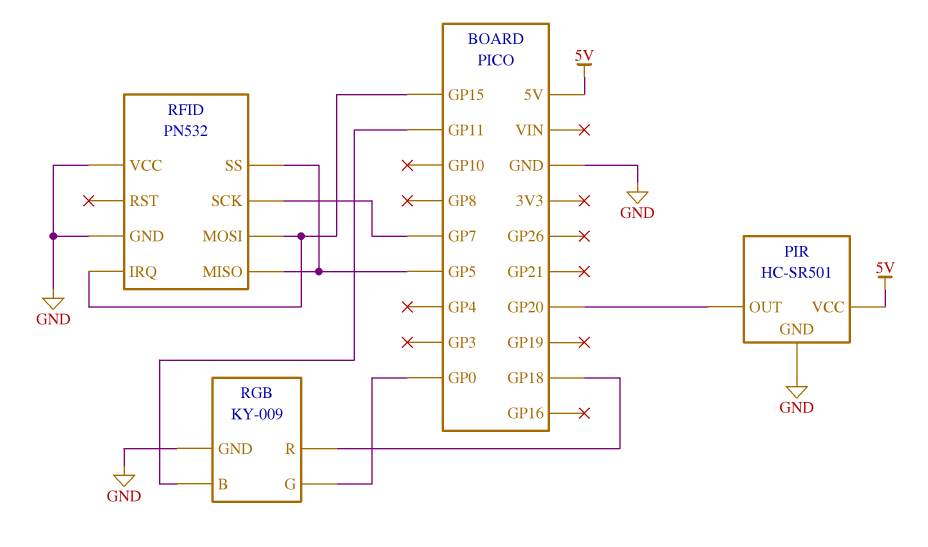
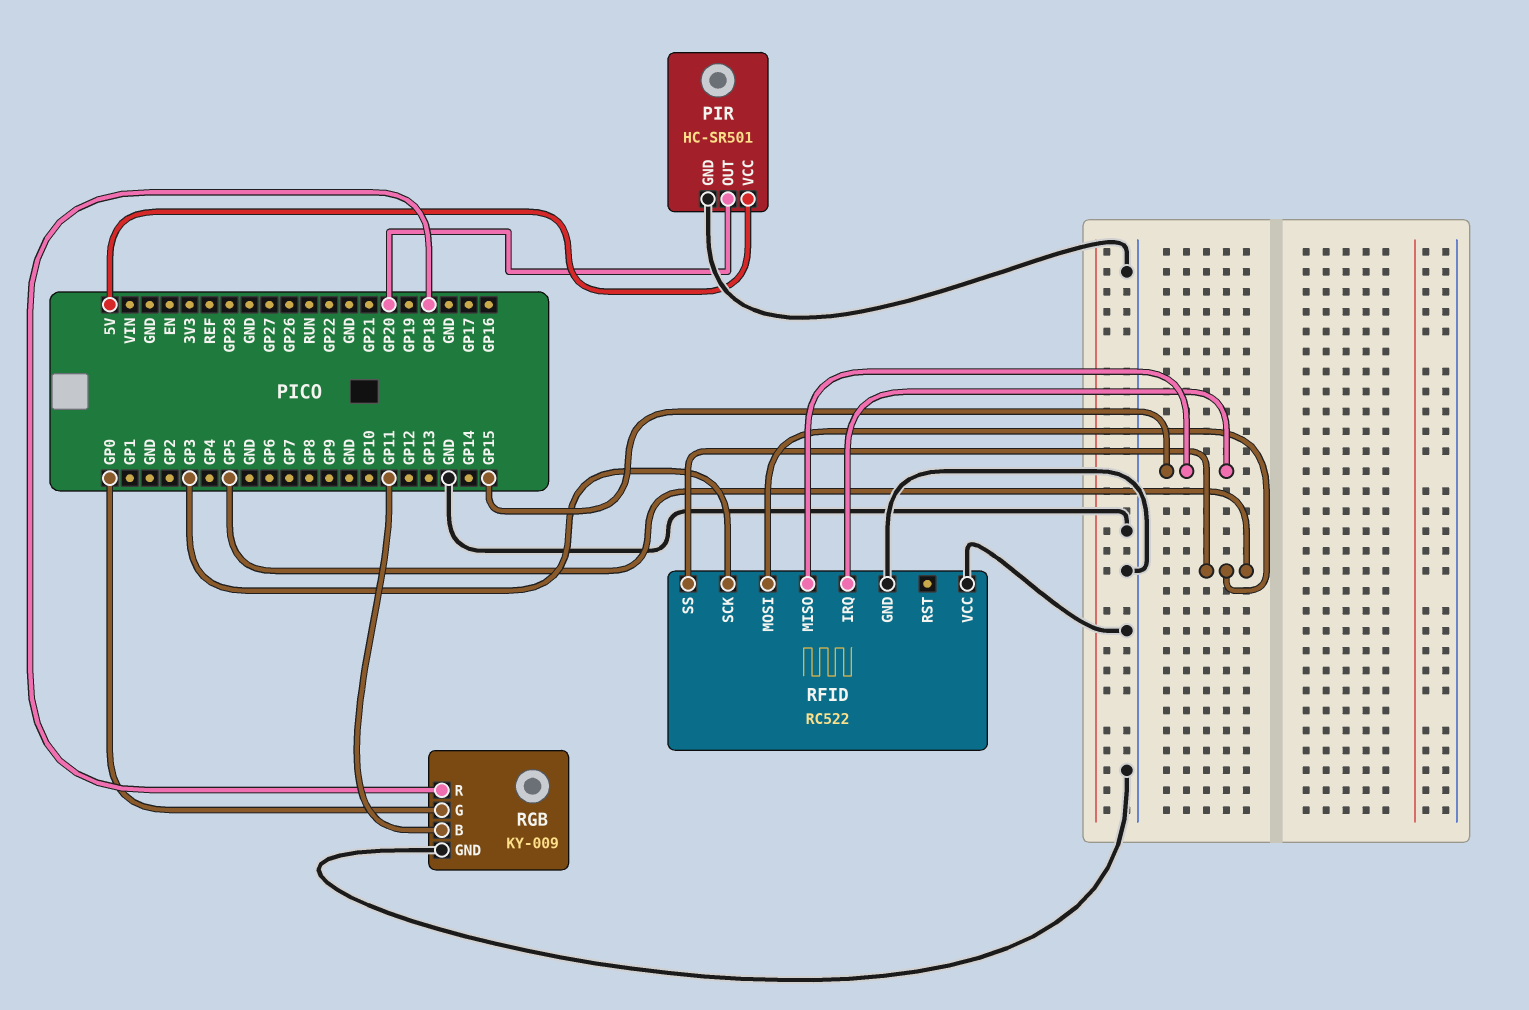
RFID: PN532 -> RC522
RFID pin MISO: GP5 -> GP15
RFID pin MOSI: GP15 -> GP5
RFID pin SCK: GP7 -> GP3

